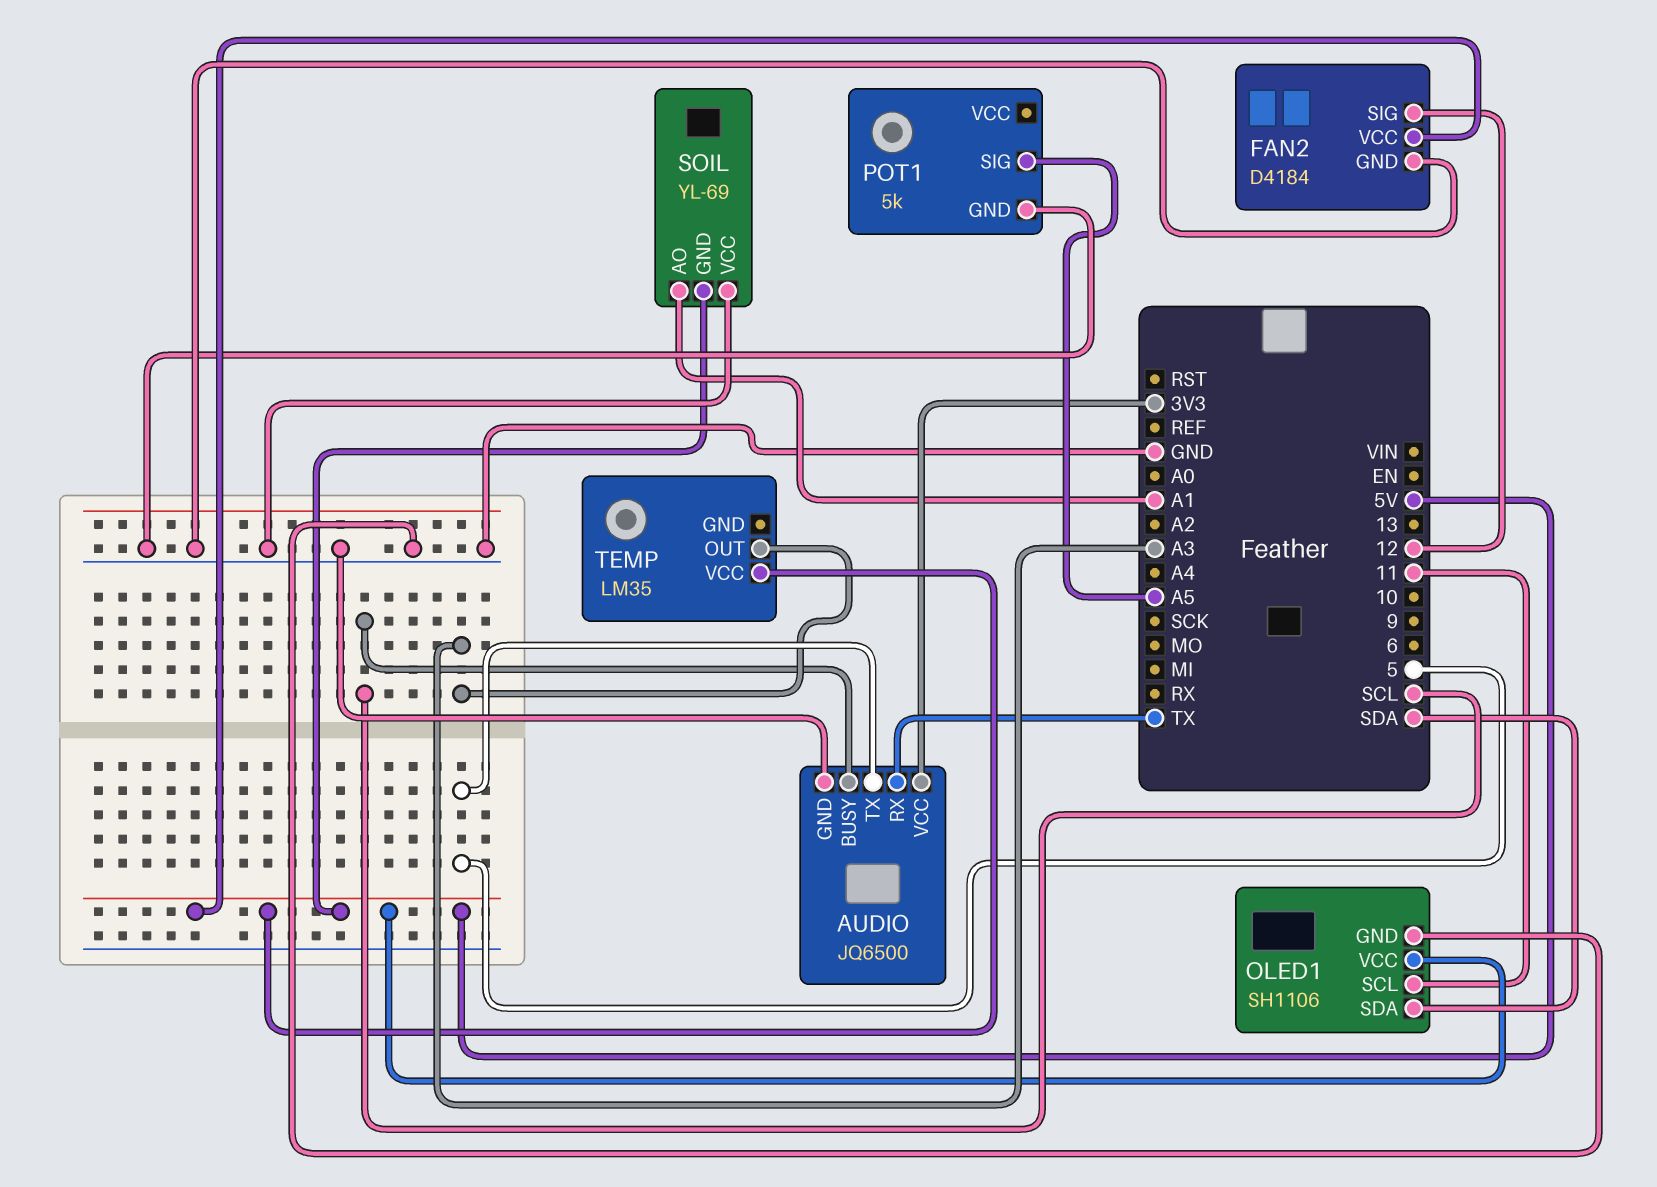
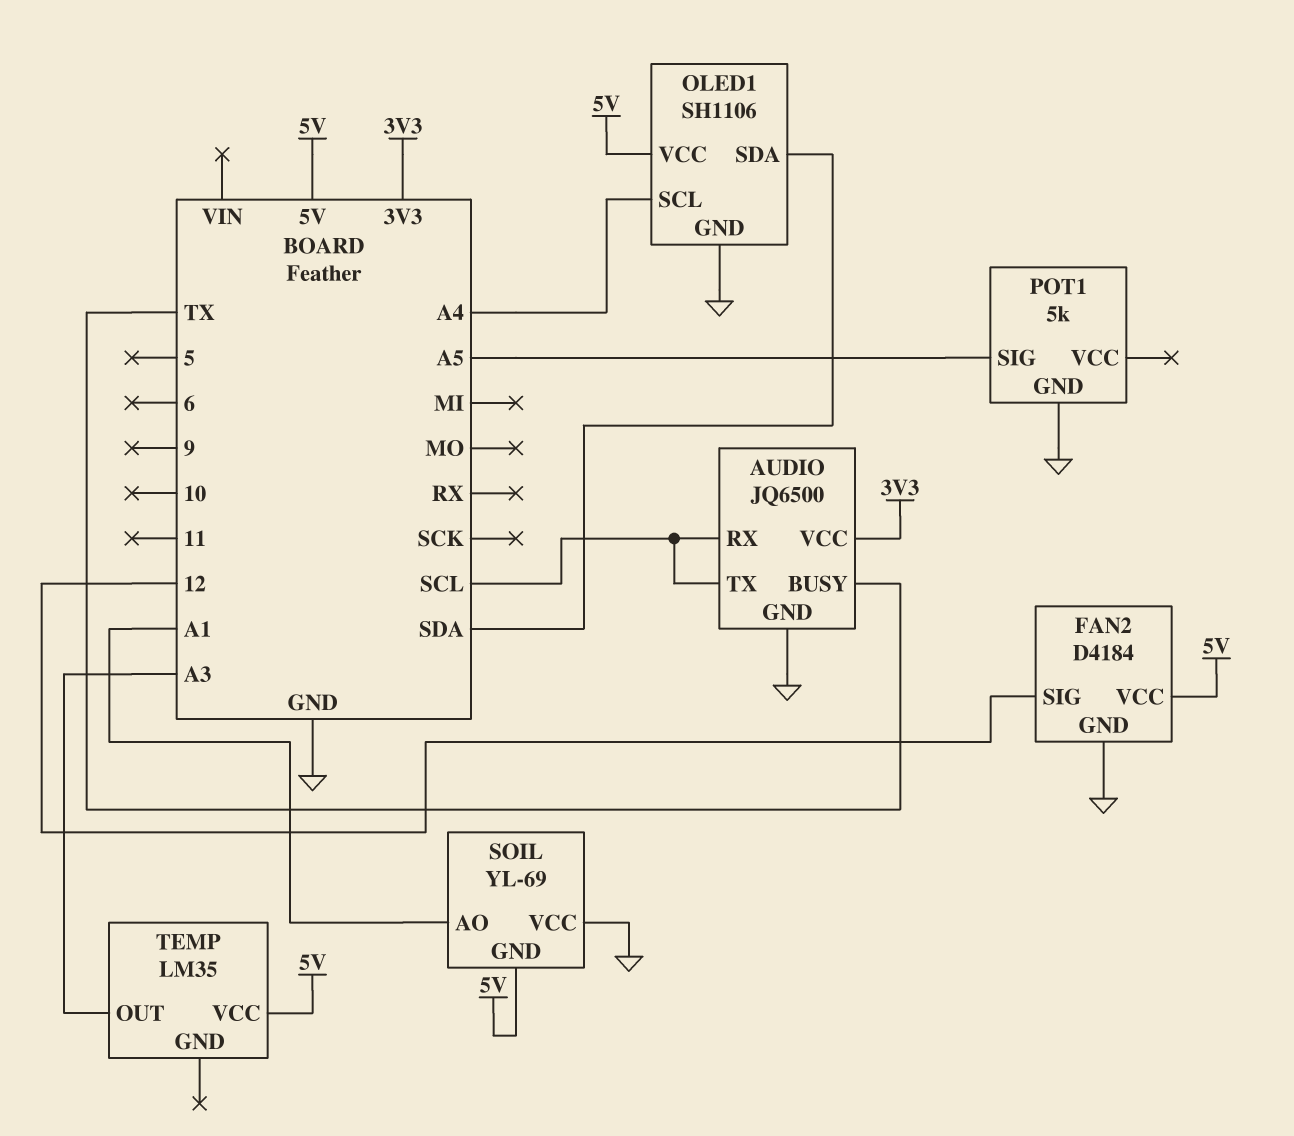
AUDIO pin BUSY: SCL -> TX
AUDIO pin RX: TX -> SCL
AUDIO pin TX: 5 -> SCL
OLED1 pin SCL: 11 -> A4

